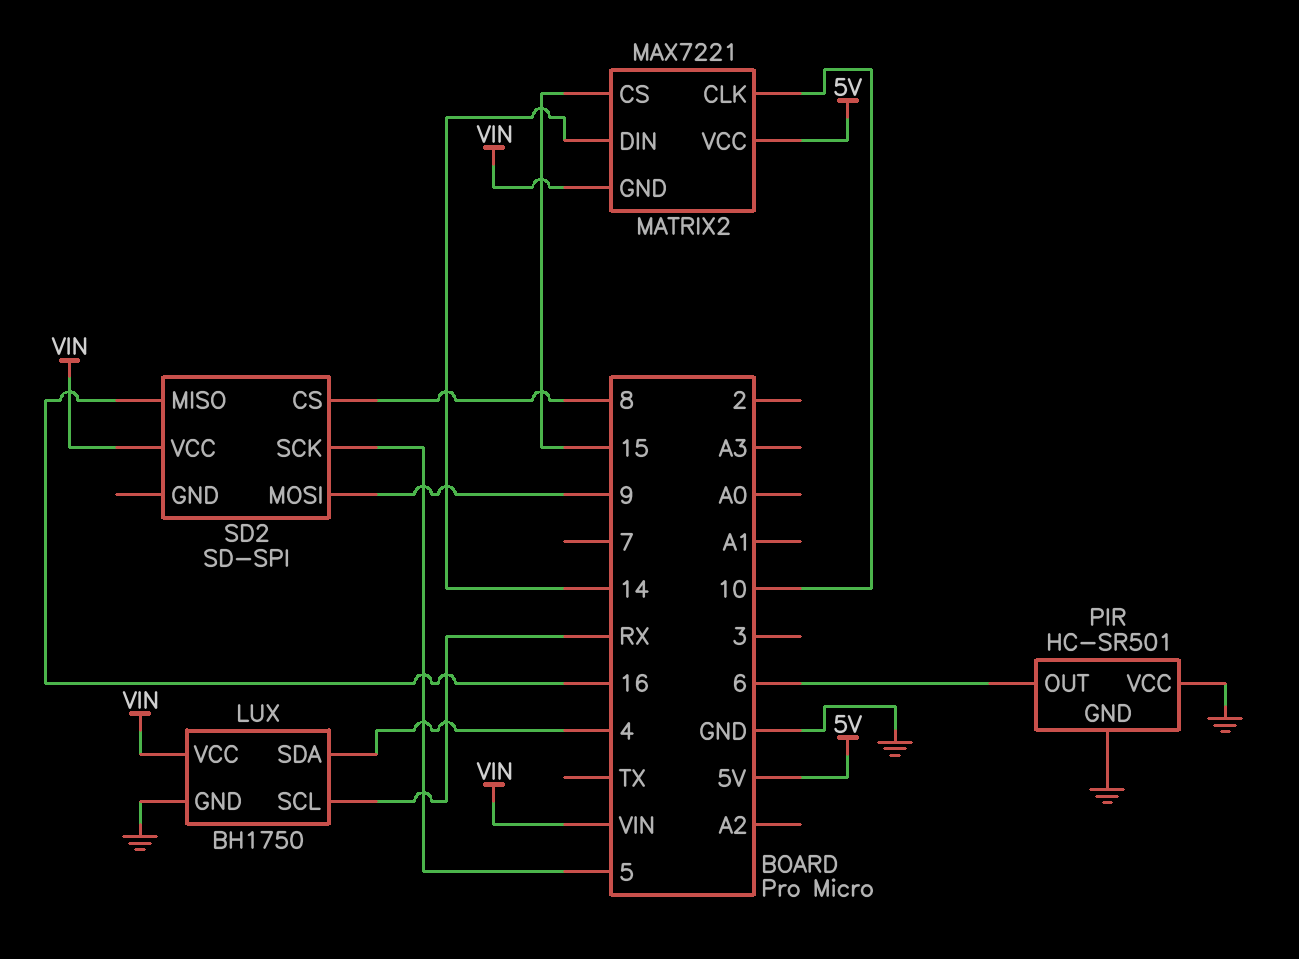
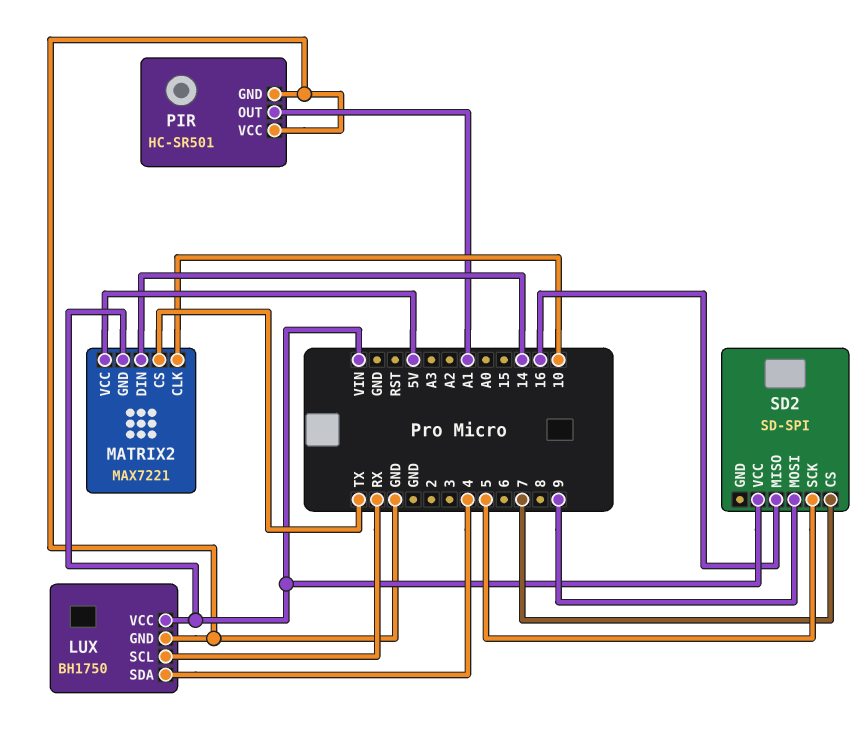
MATRIX2 pin CS: 15 -> TX
PIR pin OUT: 6 -> A1
SD2 pin CS: 8 -> 7

